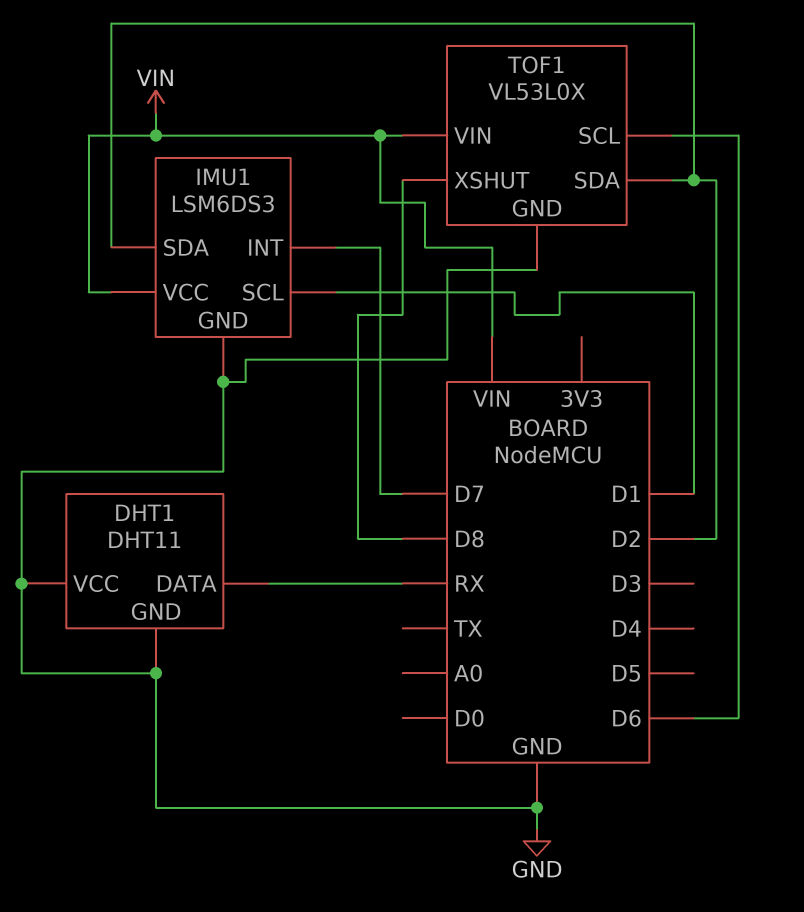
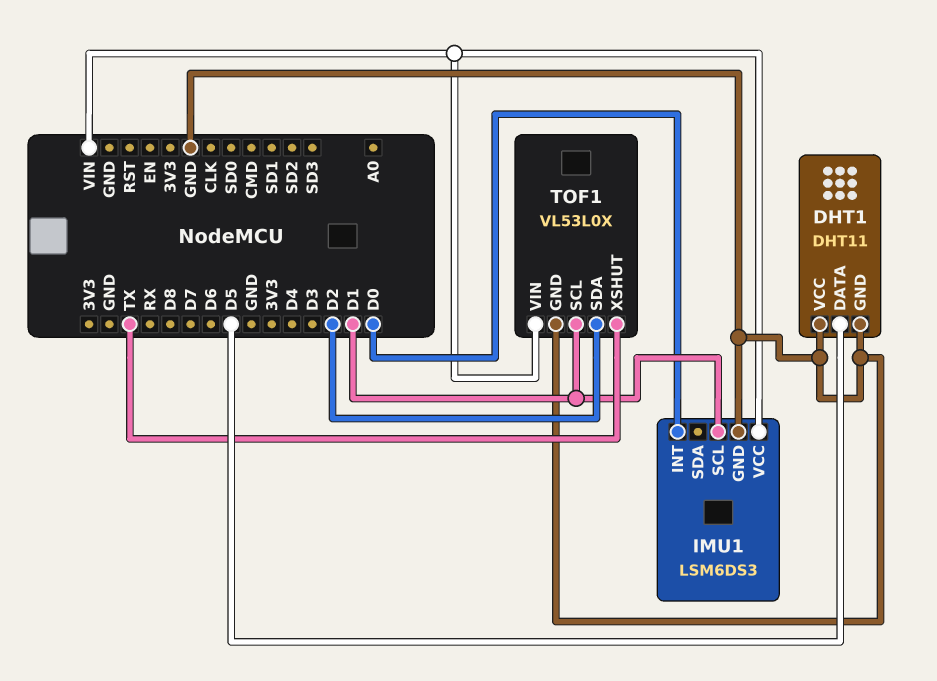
DHT1 pin DATA: RX -> D5
IMU1 pin INT: D7 -> D0
IMU1 pin SDA: D2 -> none
TOF1 pin SCL: D6 -> D1
TOF1 pin XSHUT: D8 -> TX

